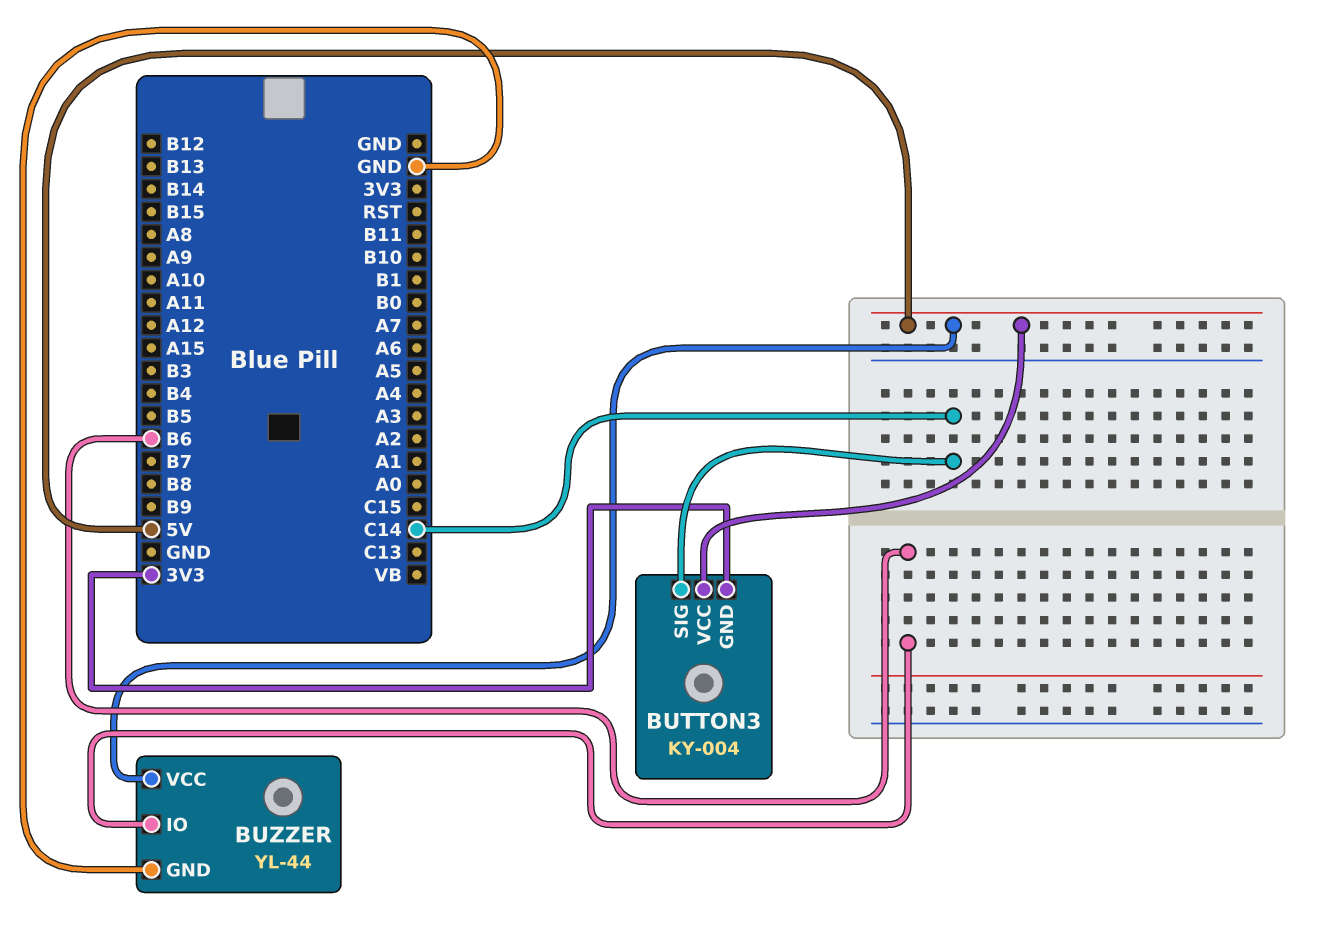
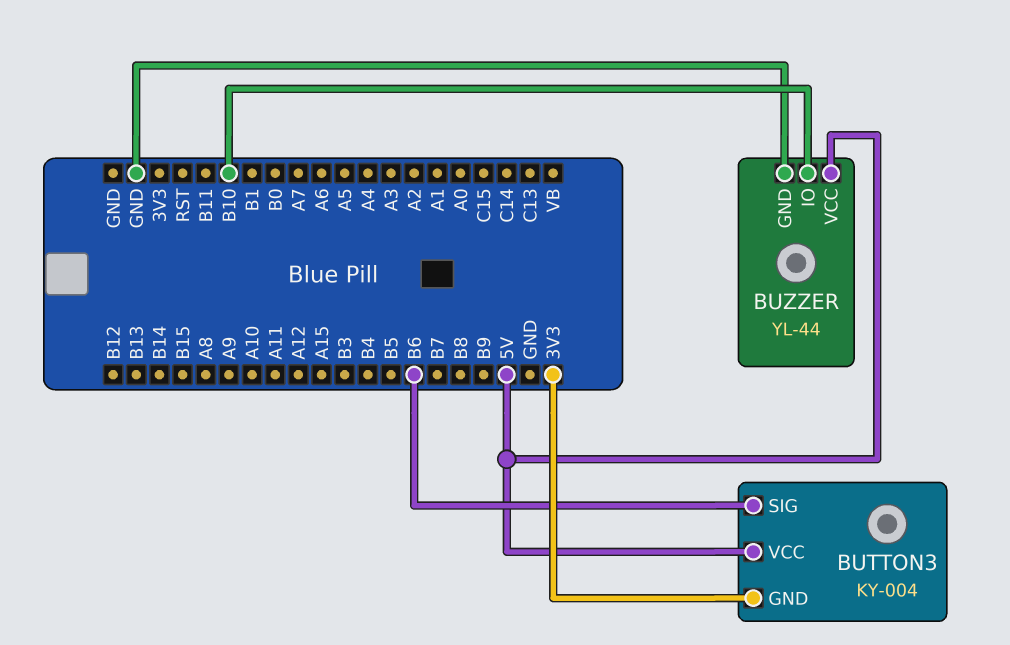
BUTTON3 pin SIG: C14 -> B6
BUZZER pin IO: B6 -> B10

